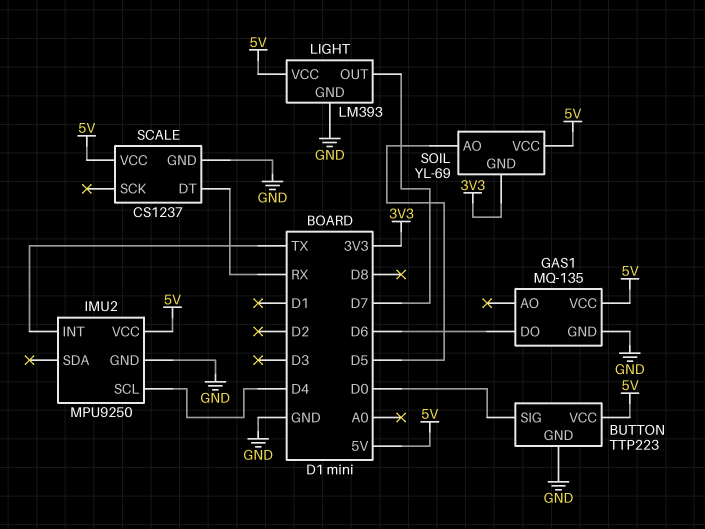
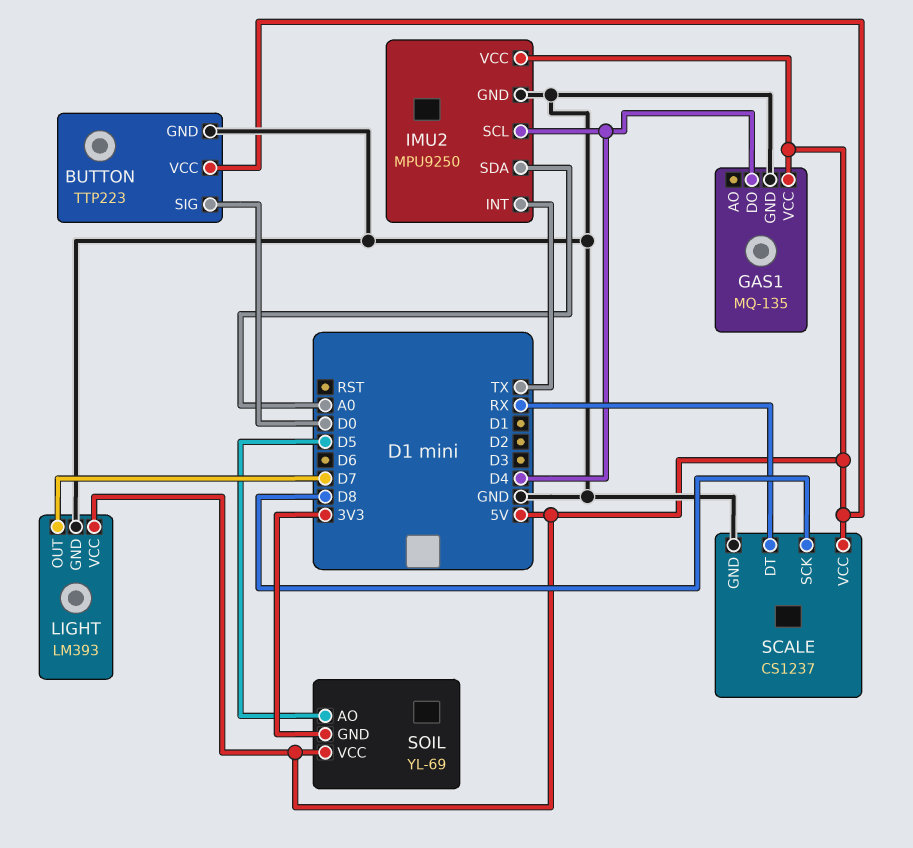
GAS1 pin DO: D6 -> D4
IMU2 pin SDA: none -> A0
SCALE pin SCK: none -> D8

